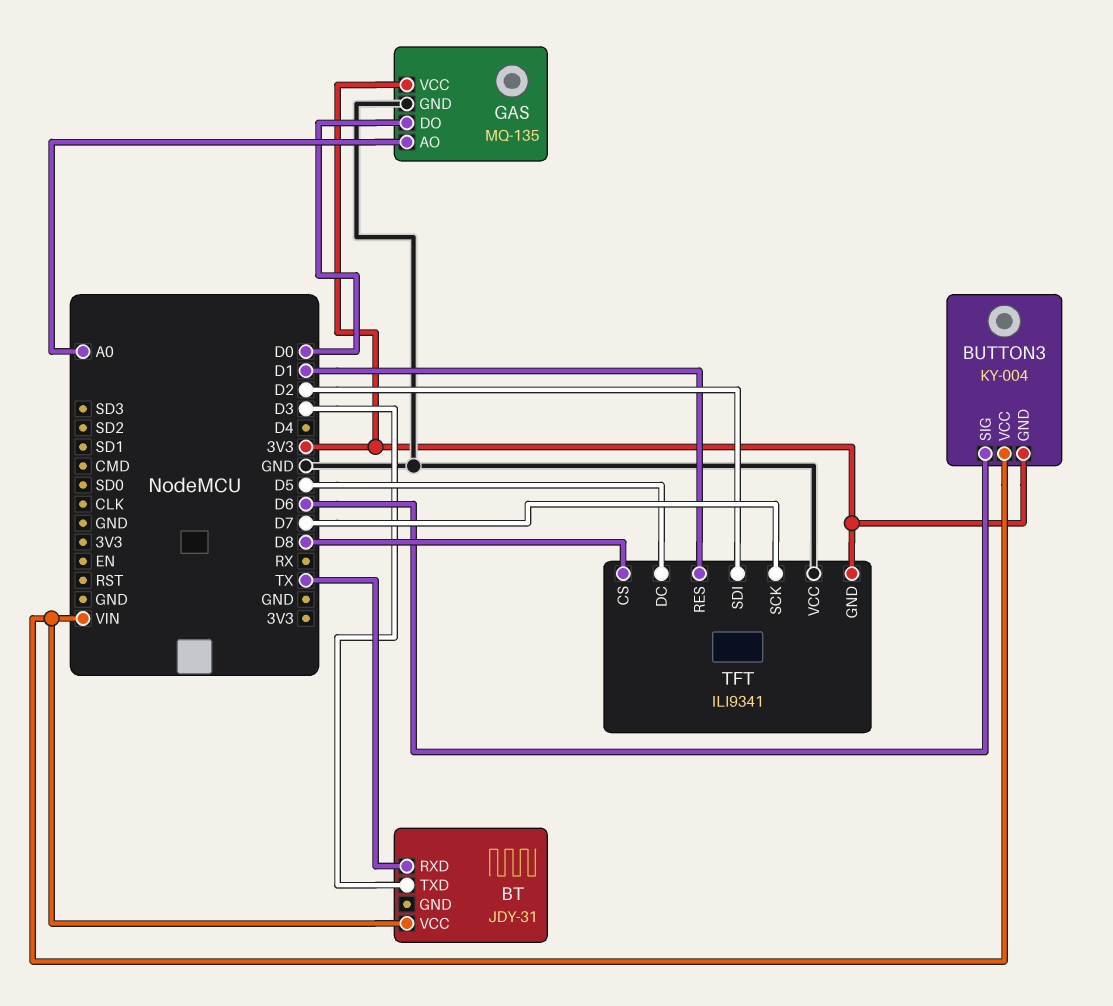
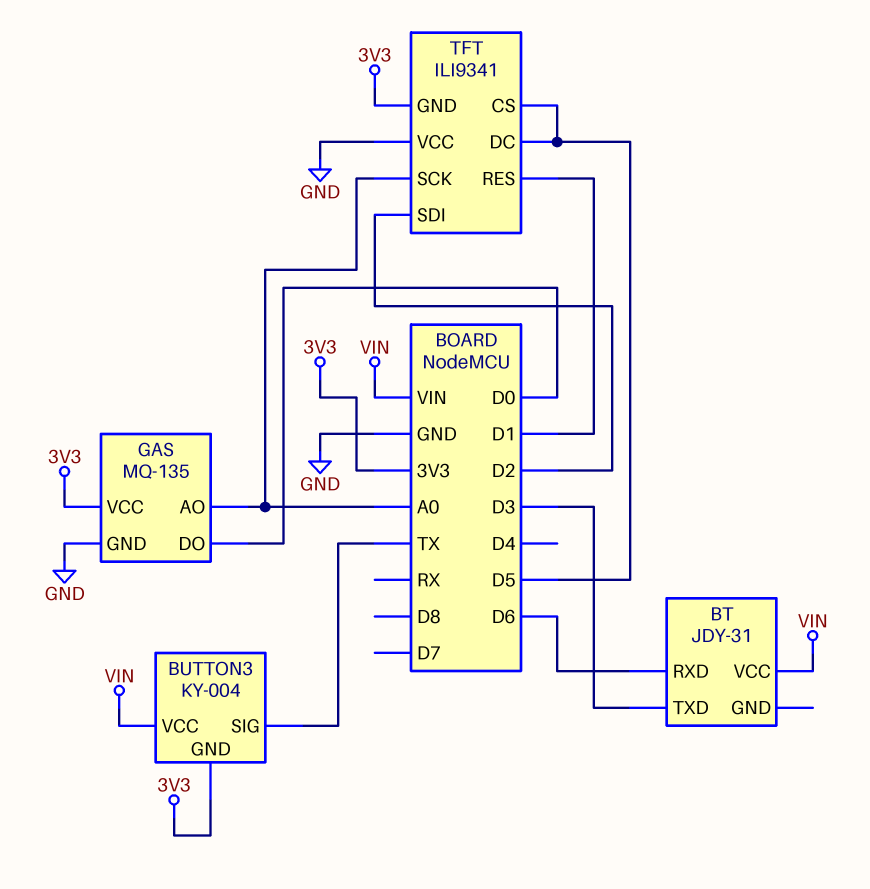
BT pin RXD: TX -> D6
BUTTON3 pin SIG: D6 -> TX
TFT pin CS: D8 -> D5
TFT pin SCK: D7 -> A0

